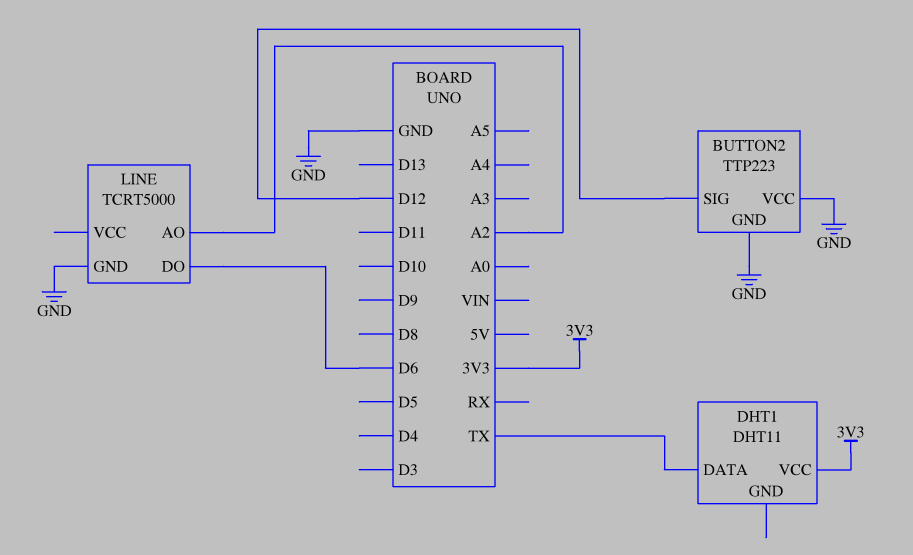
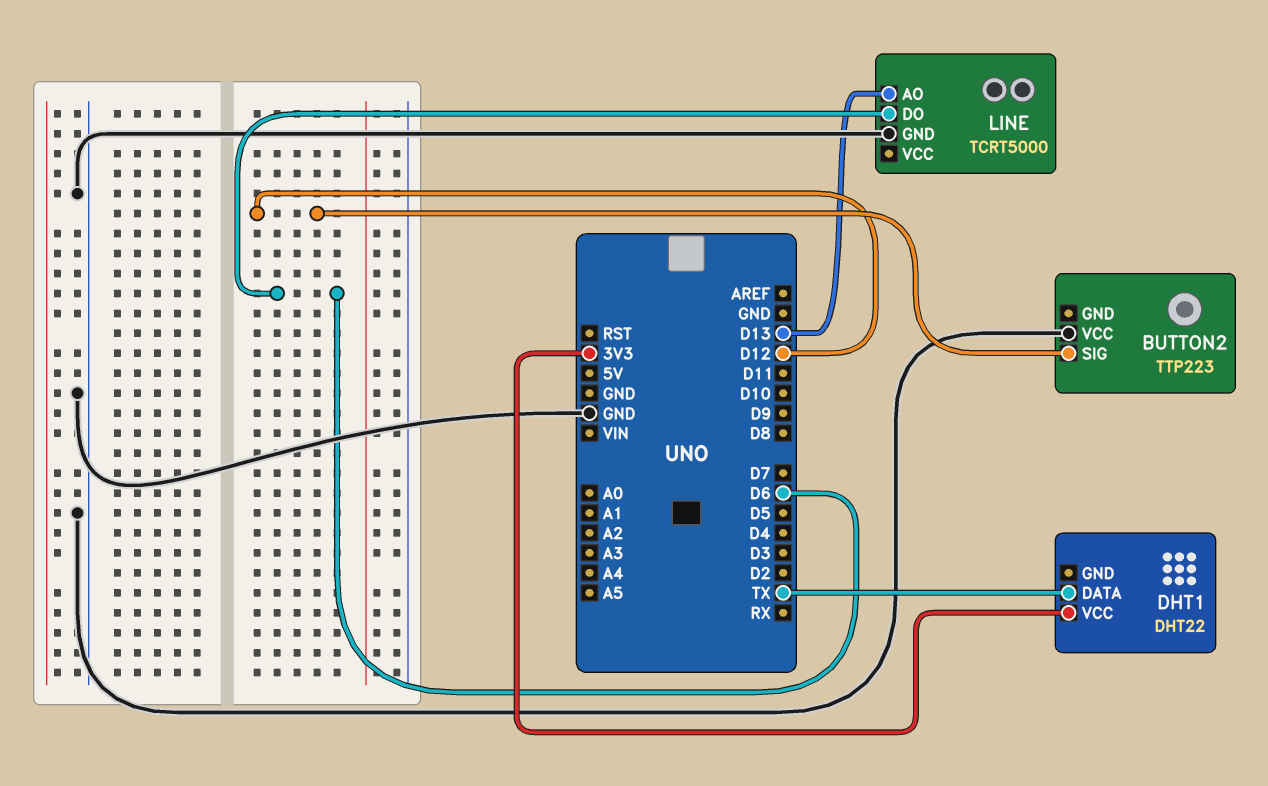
BUTTON2 pin GND: GND -> none
DHT1: DHT11 -> DHT22
LINE pin AO: A2 -> D13

